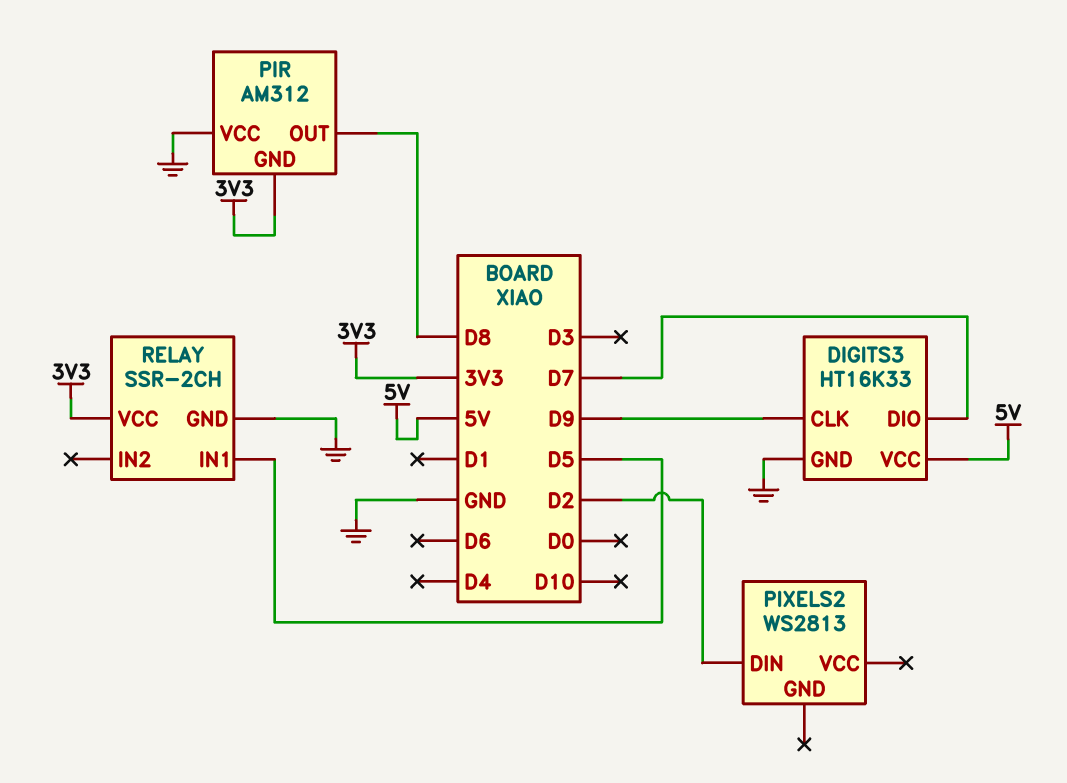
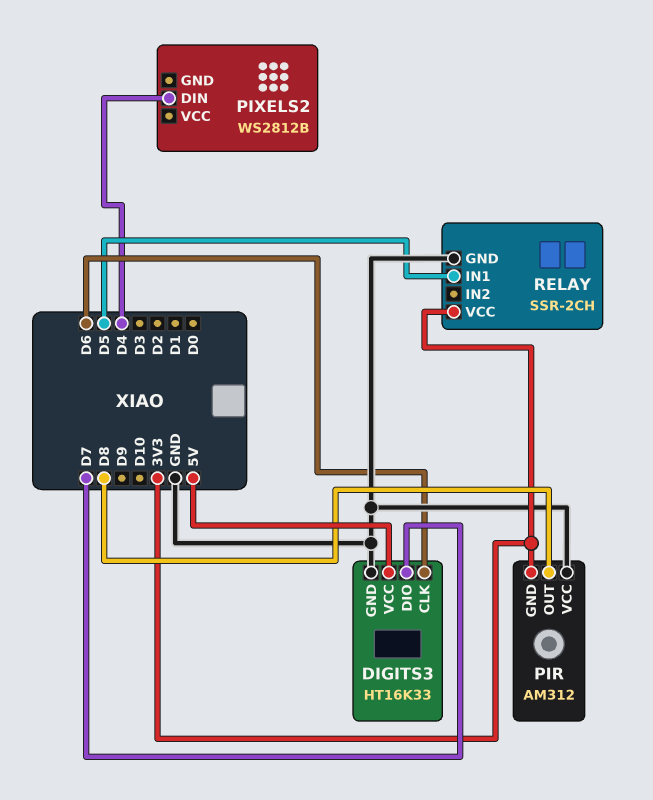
DIGITS3 pin CLK: D9 -> D6
PIXELS2: WS2813 -> WS2812B
PIXELS2 pin DIN: D2 -> D4

